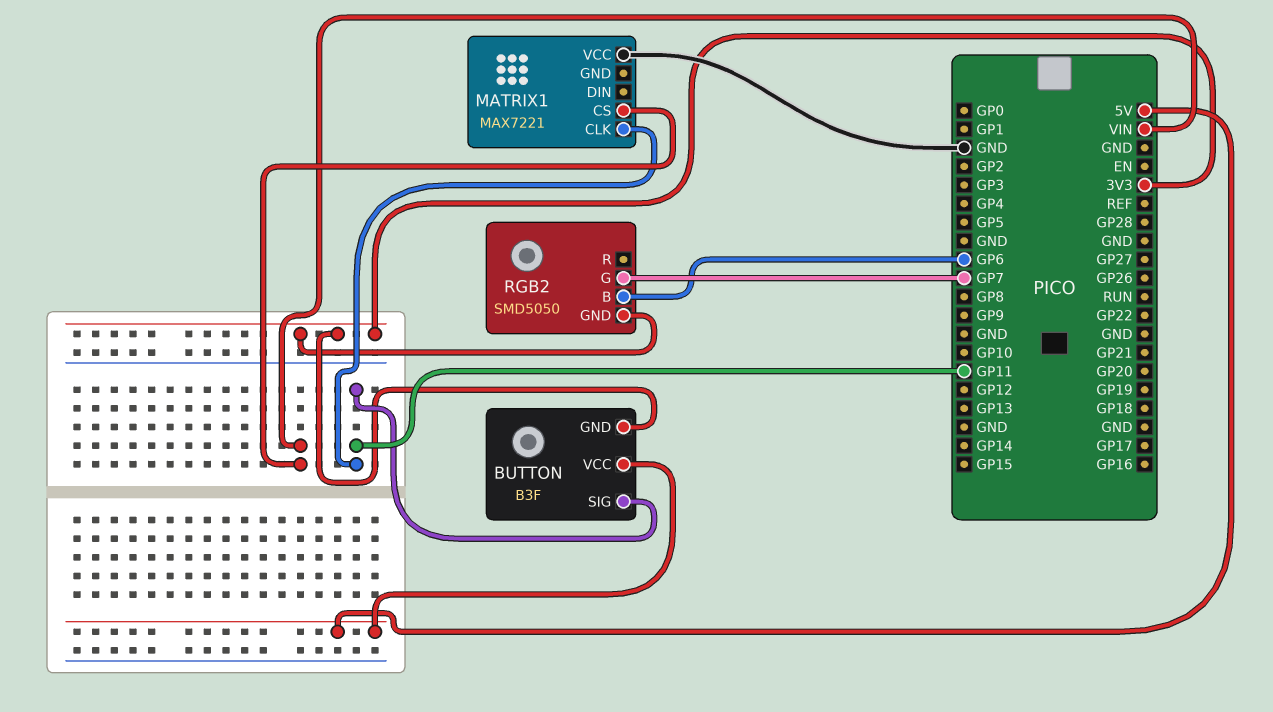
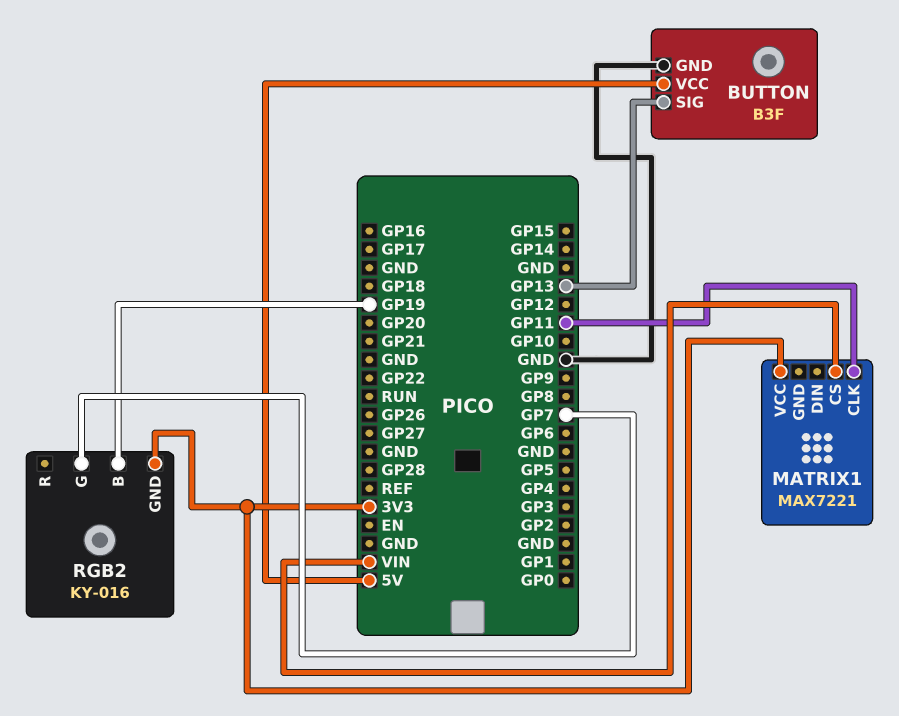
BUTTON pin GND: 3V3 -> GND
BUTTON pin SIG: GP11 -> GP13
MATRIX1 pin VCC: GND -> 3V3
RGB2: SMD5050 -> KY-016
RGB2 pin B: GP6 -> GP19

